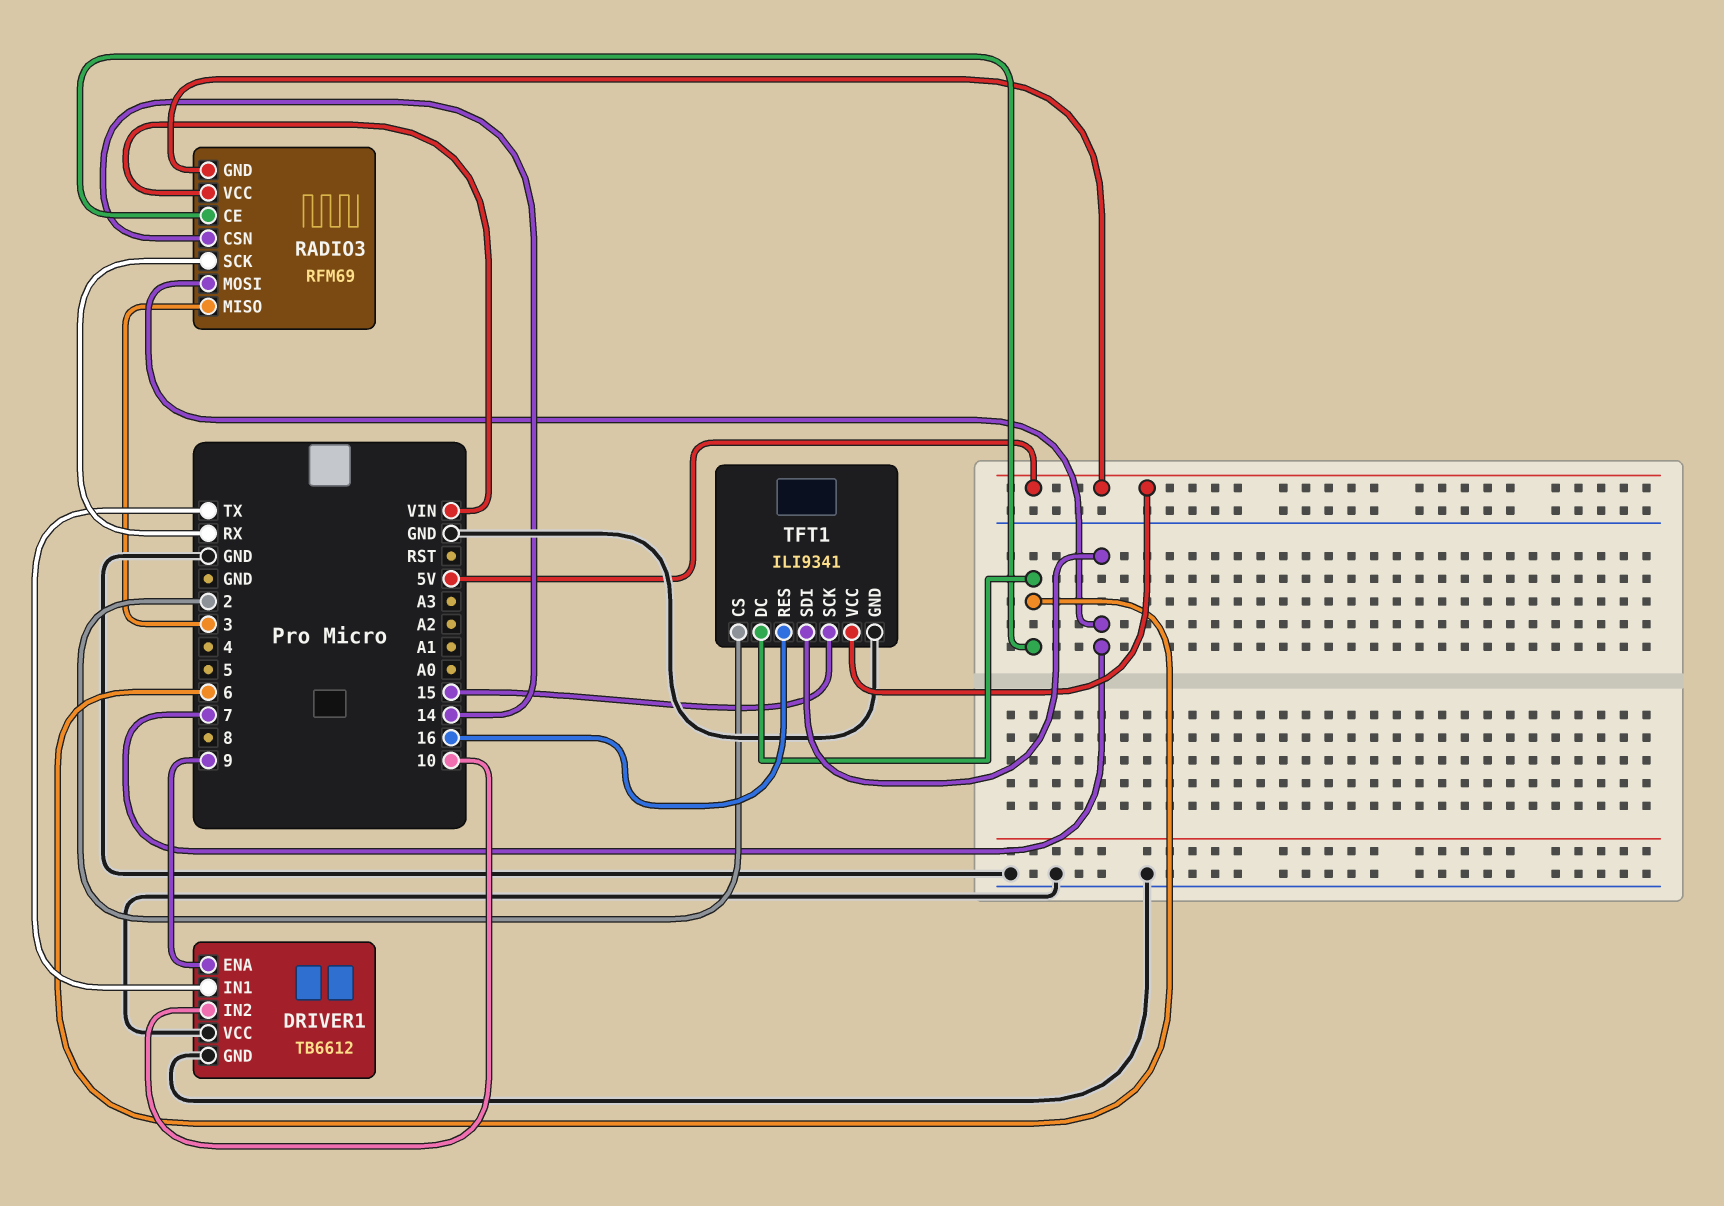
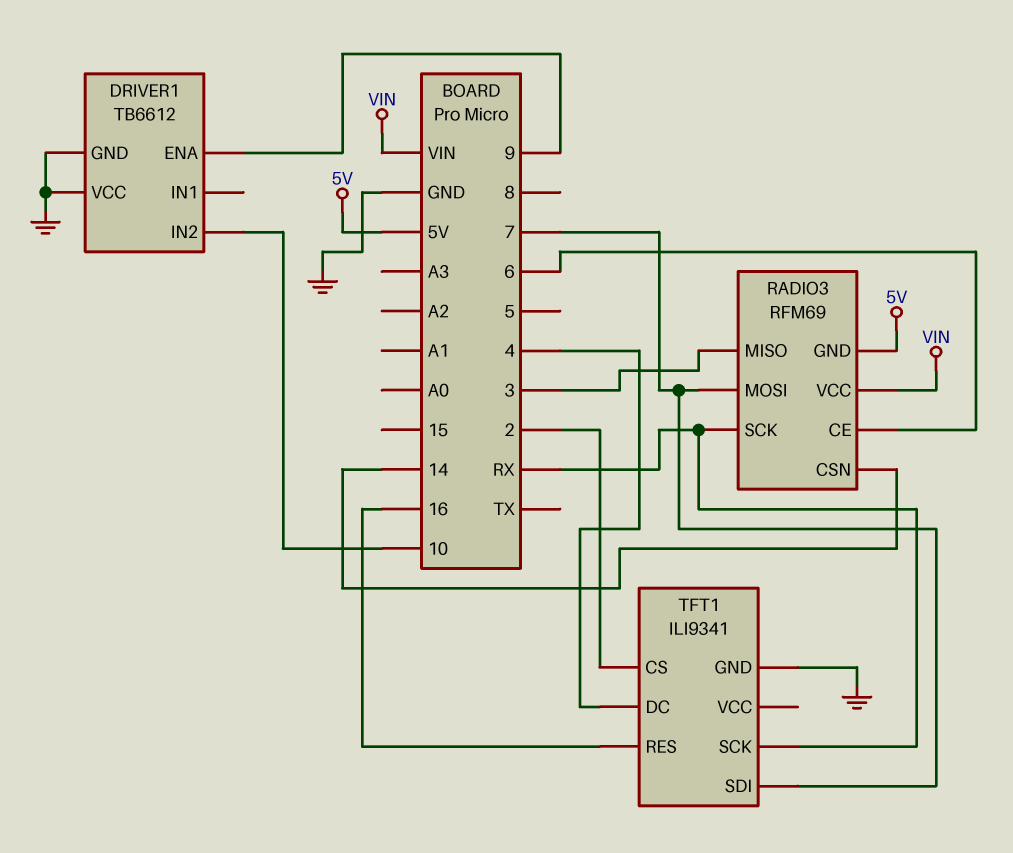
DRIVER1 pin IN1: TX -> none
TFT1 pin DC: 6 -> 4
TFT1 pin SCK: 15 -> RX
TFT1 pin VCC: 5V -> none

